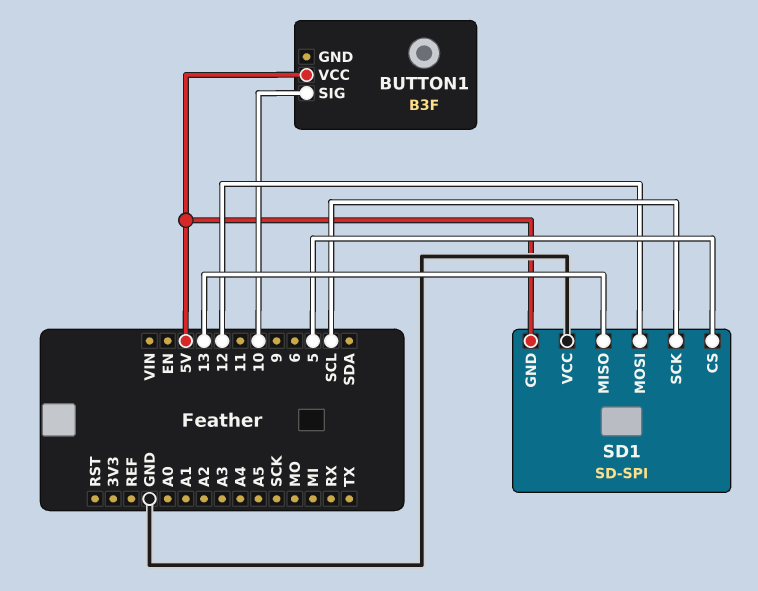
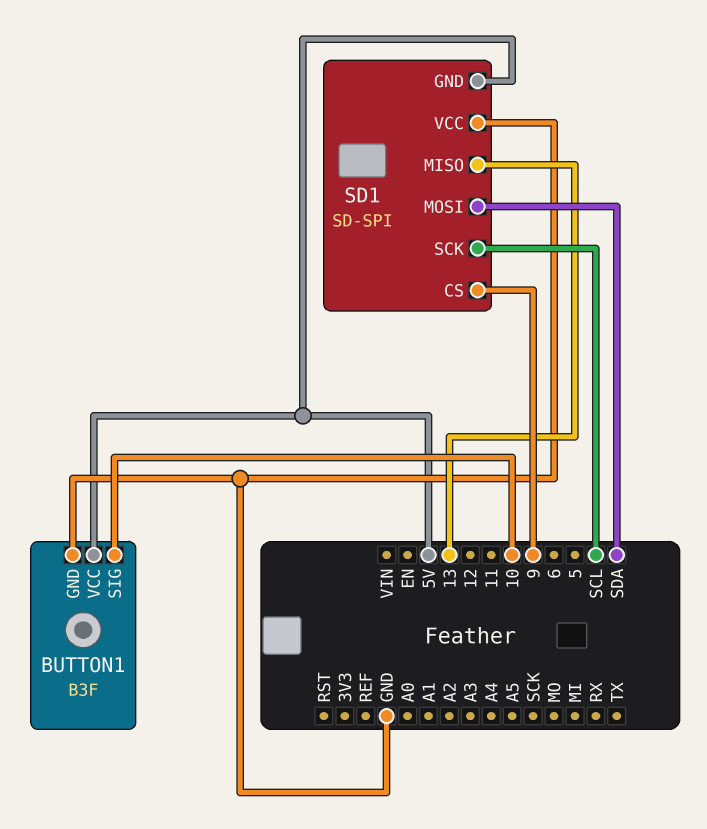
BUTTON1 pin GND: none -> GND
SD1 pin CS: 5 -> 9
SD1 pin MOSI: 12 -> SDA

